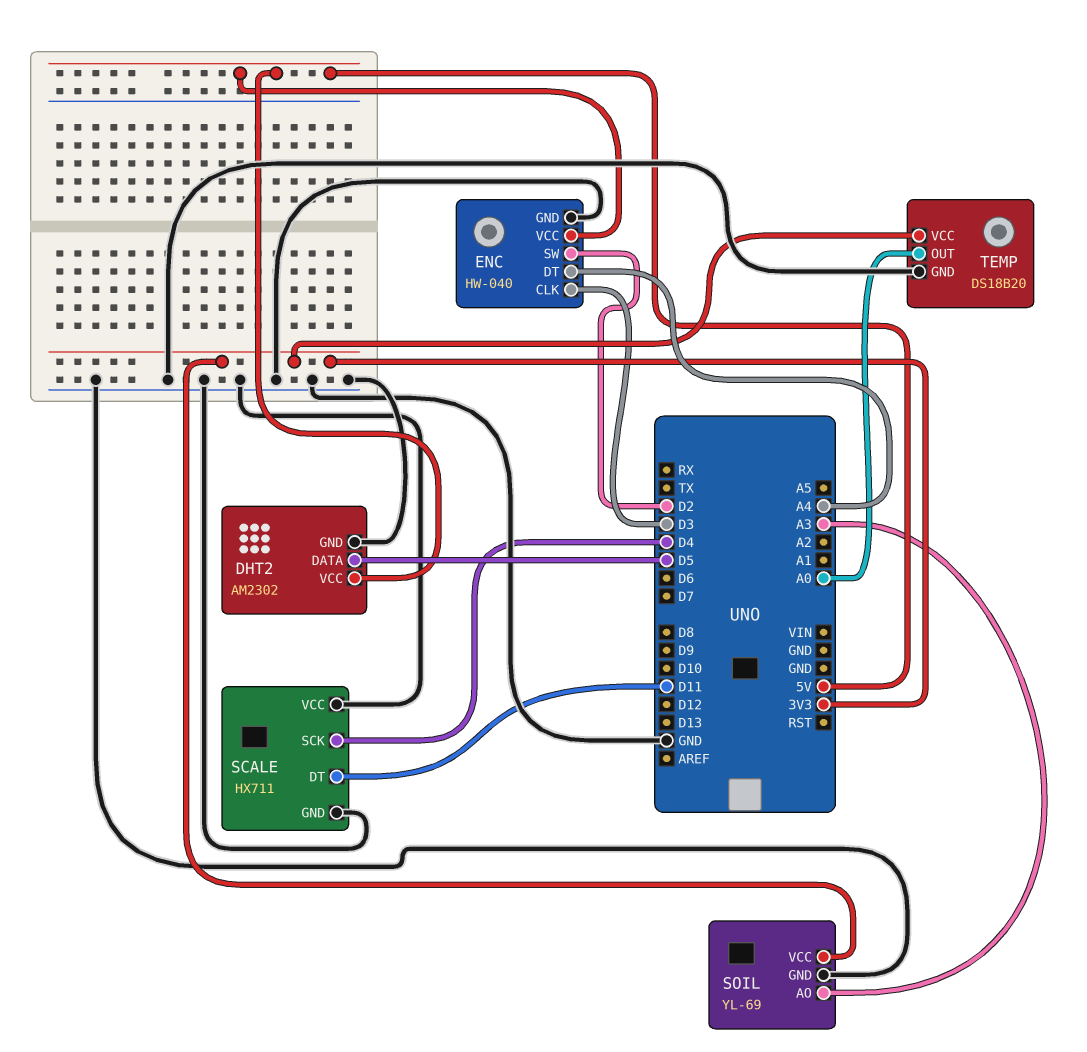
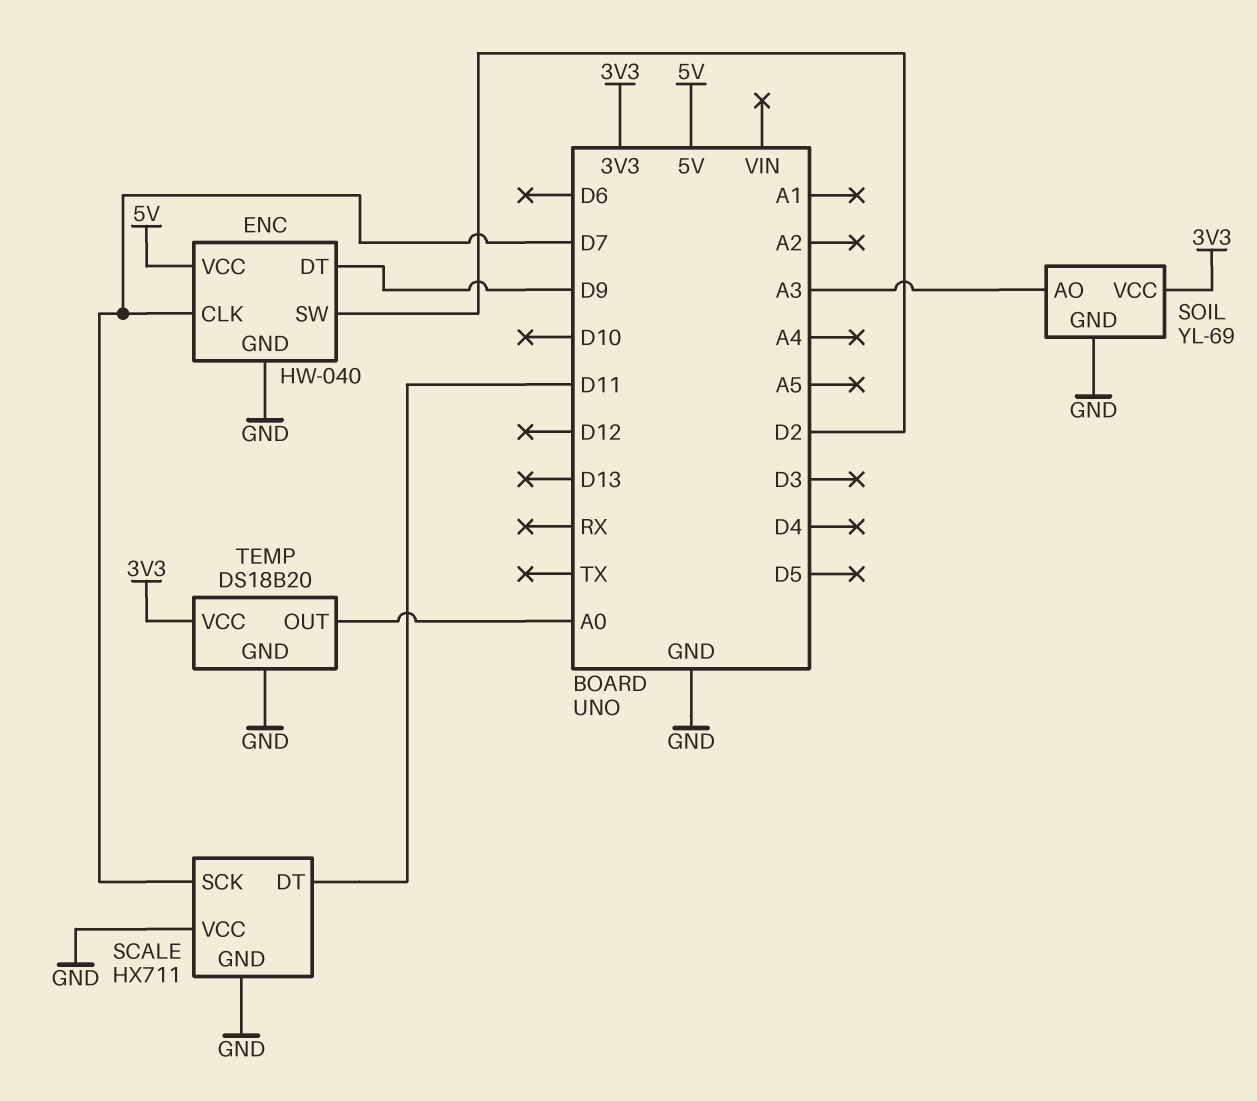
DHT2: AM2302 -> none
DHT2 pin DATA: D5 -> none
DHT2 pin GND: GND -> none
DHT2 pin VCC: 5V -> none
ENC pin CLK: D3 -> D7
ENC pin DT: A4 -> D9
SCALE pin SCK: D4 -> D7

